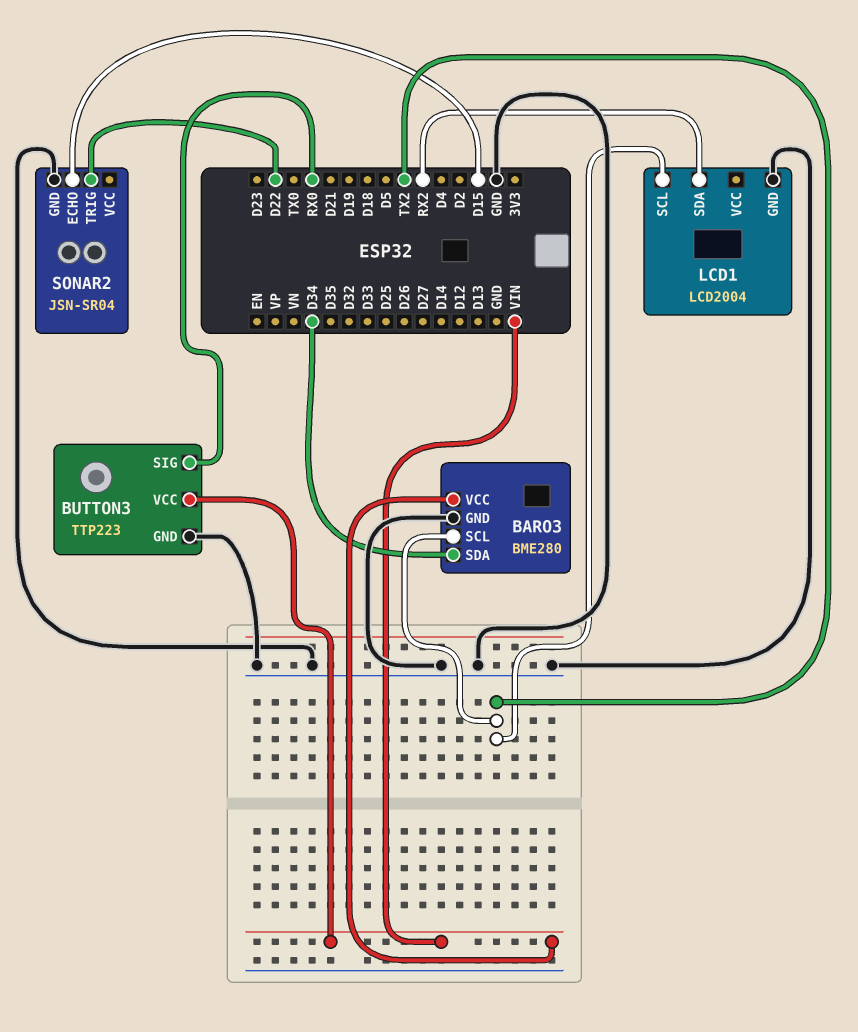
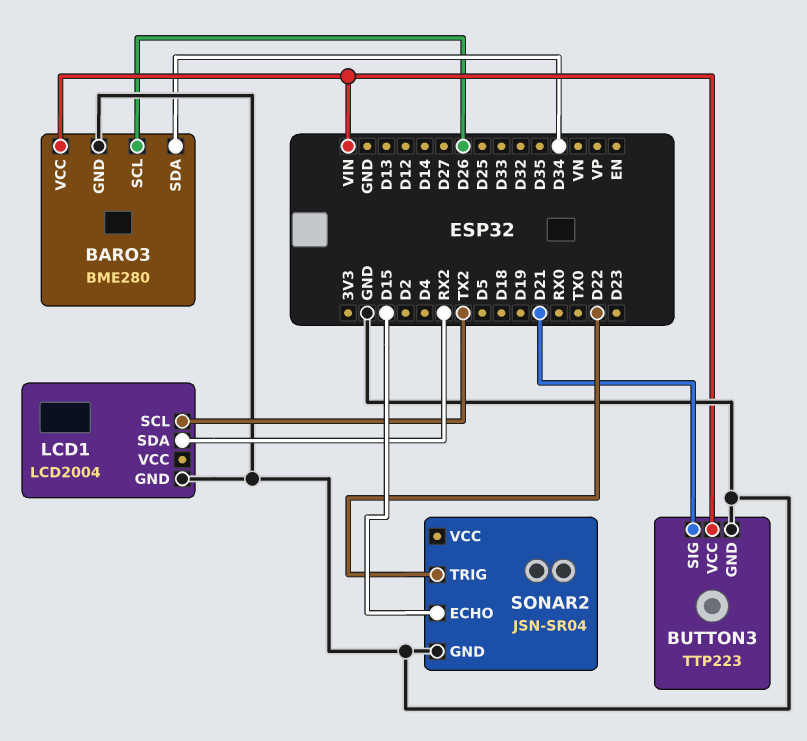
BARO3 pin SCL: TX2 -> D26
BUTTON3 pin SIG: RX0 -> D21

